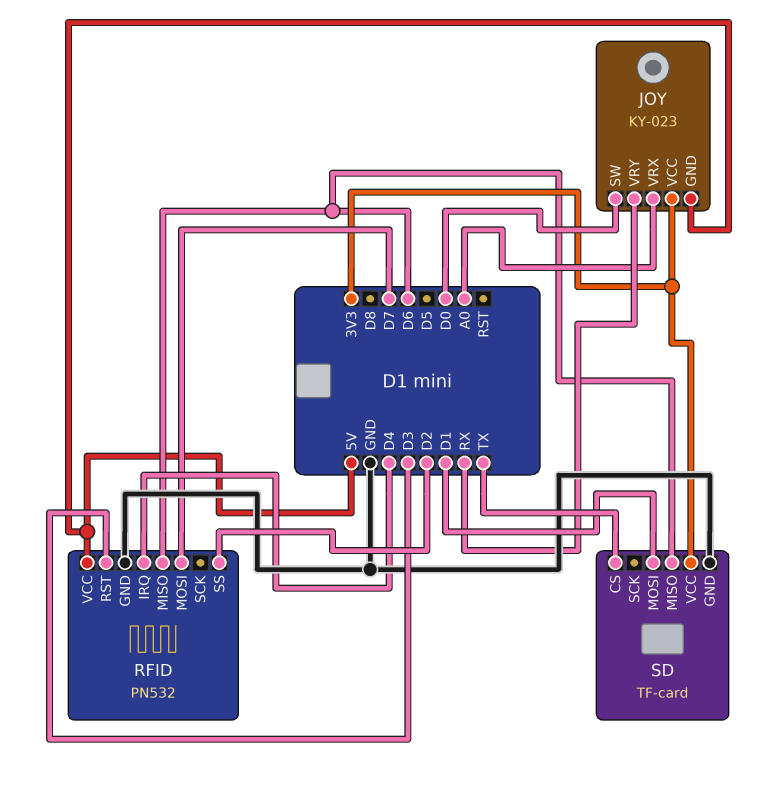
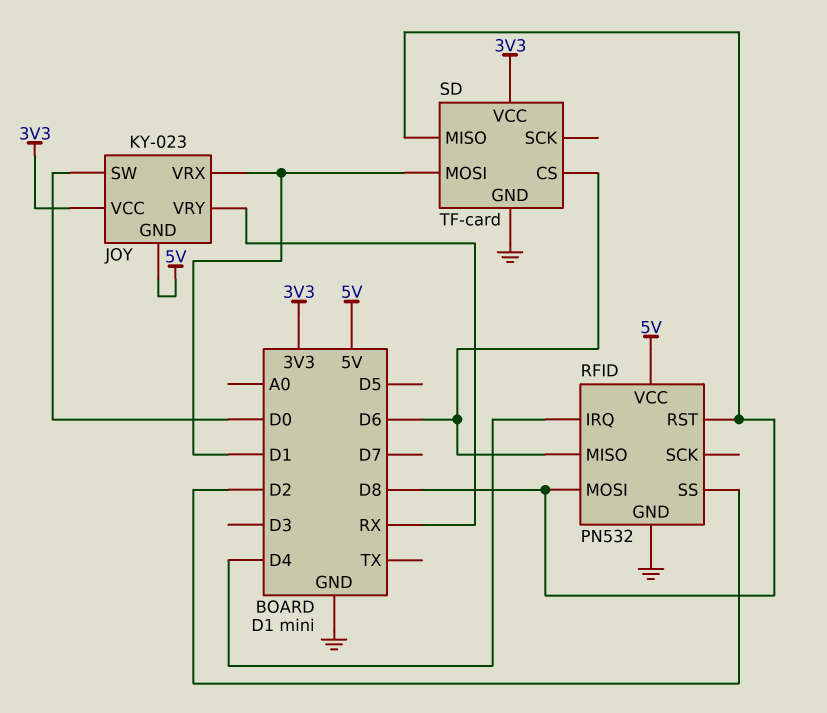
JOY pin VRX: A0 -> D1
RFID pin MOSI: D7 -> D8
RFID pin RST: D3 -> D8
SD pin CS: TX -> D6
SD pin MISO: D6 -> D8

